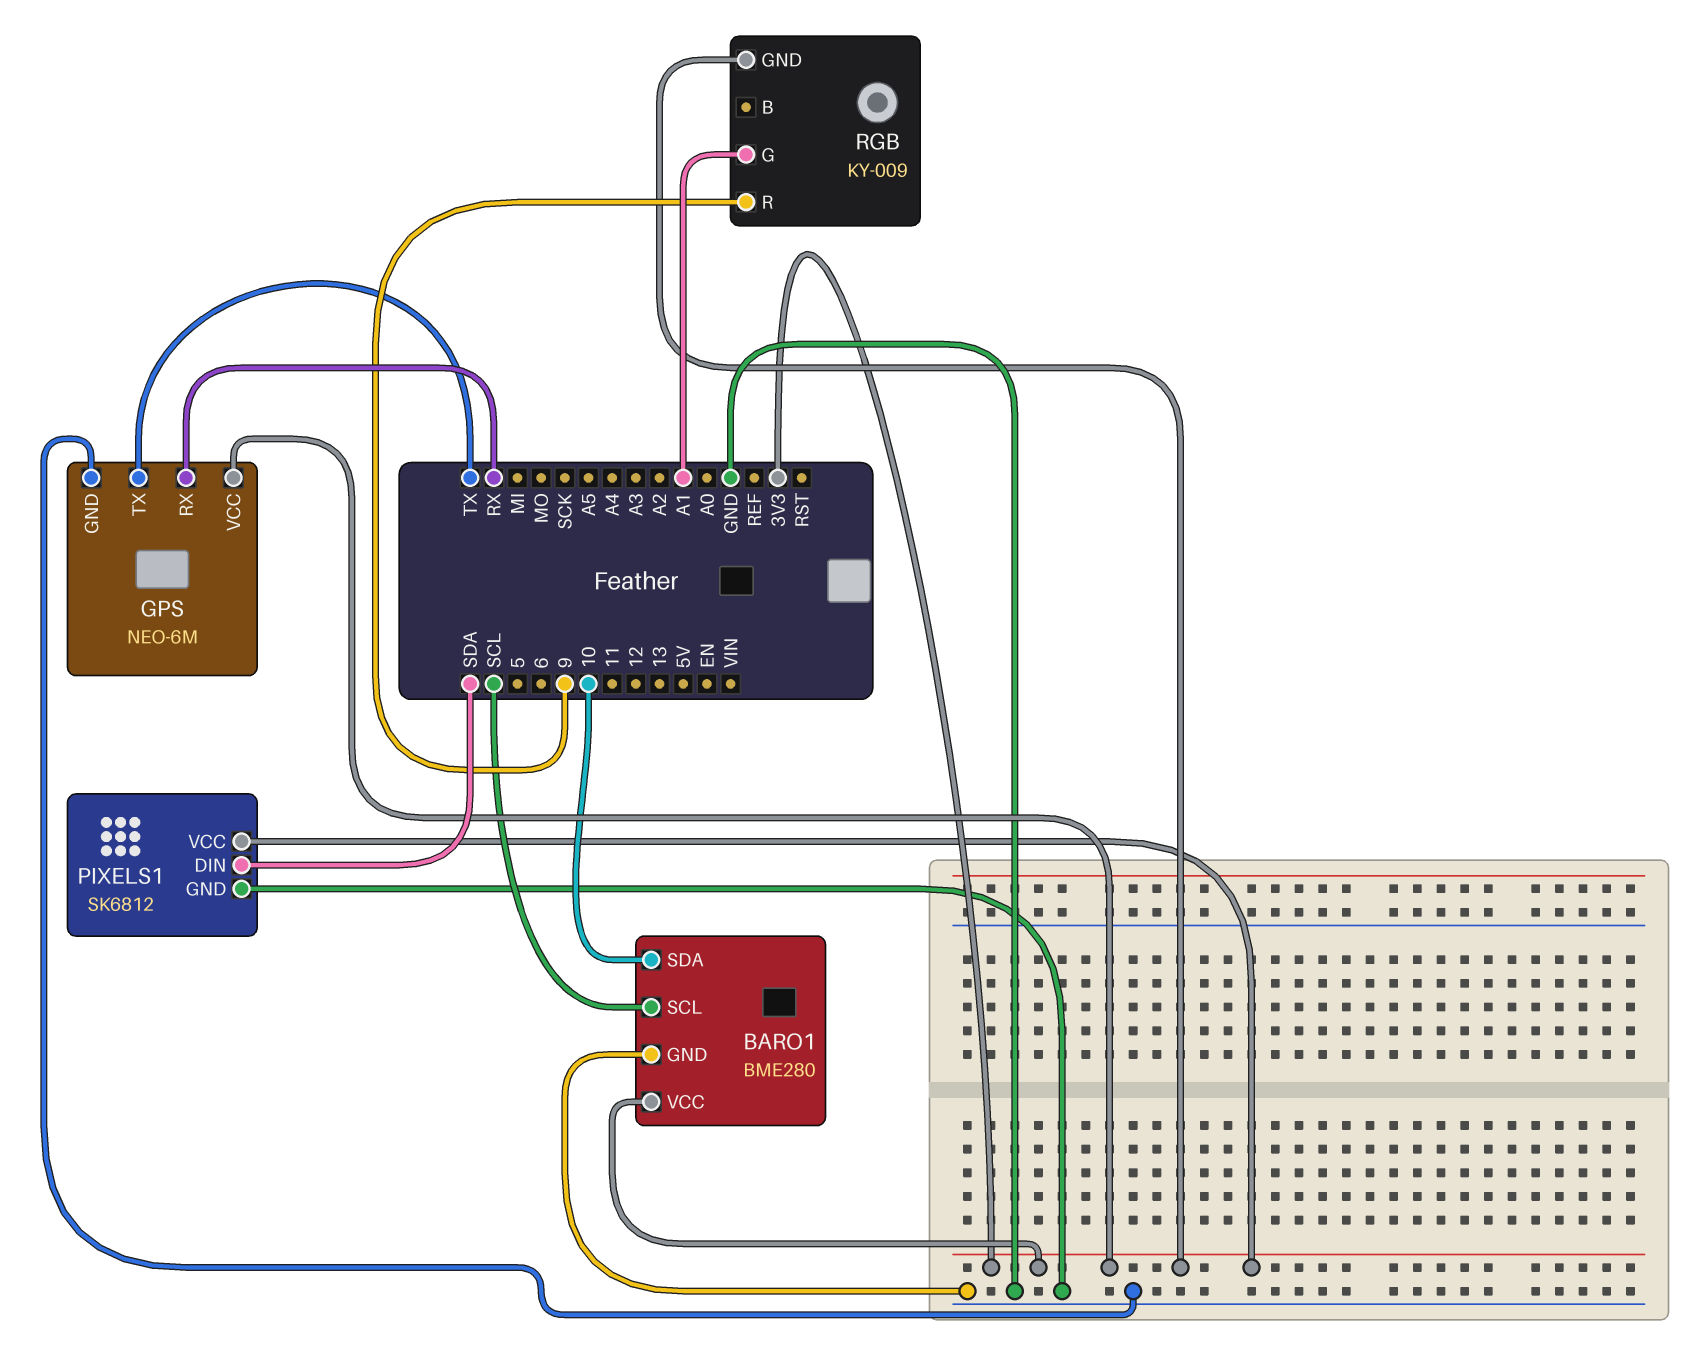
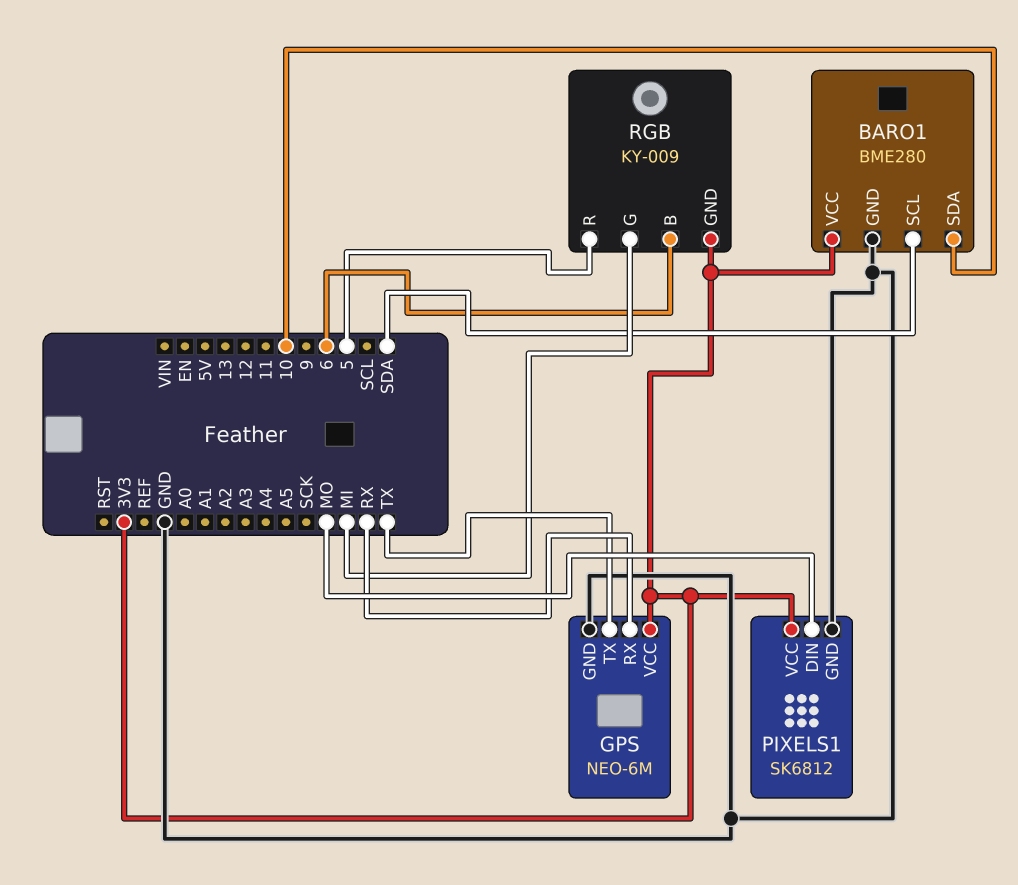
BARO1 pin SCL: SCL -> SDA
PIXELS1 pin DIN: SDA -> MO
RGB pin B: none -> 6
RGB pin G: A1 -> MI
RGB pin R: 9 -> 5

